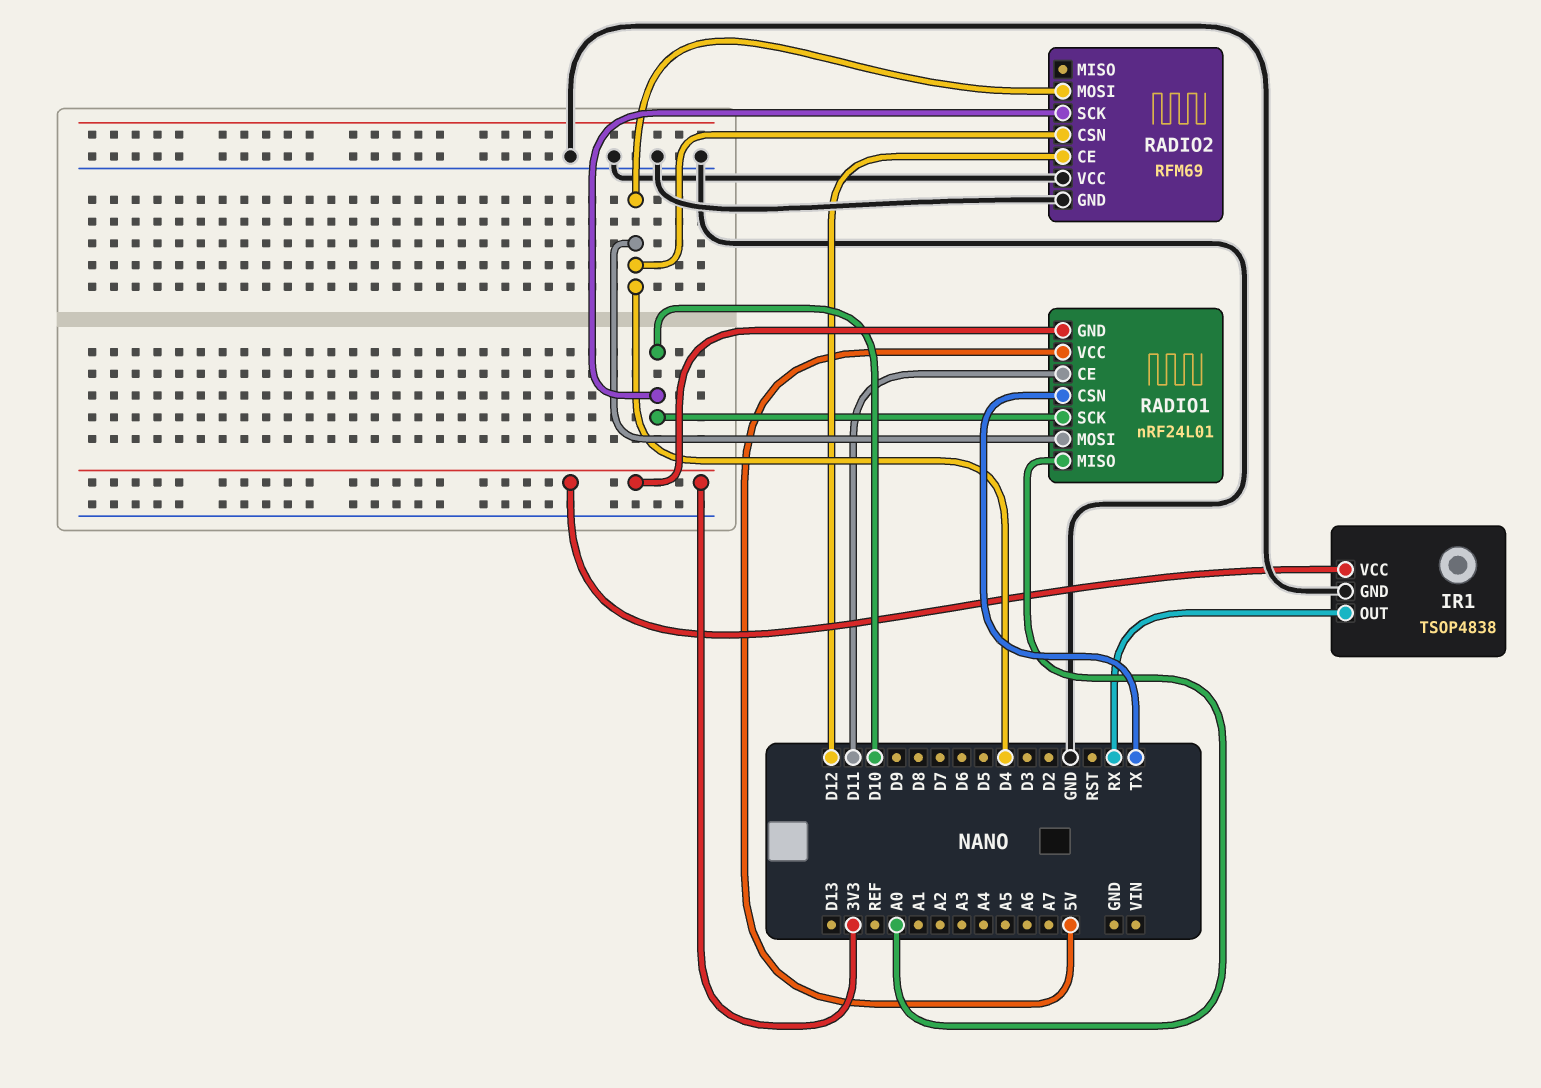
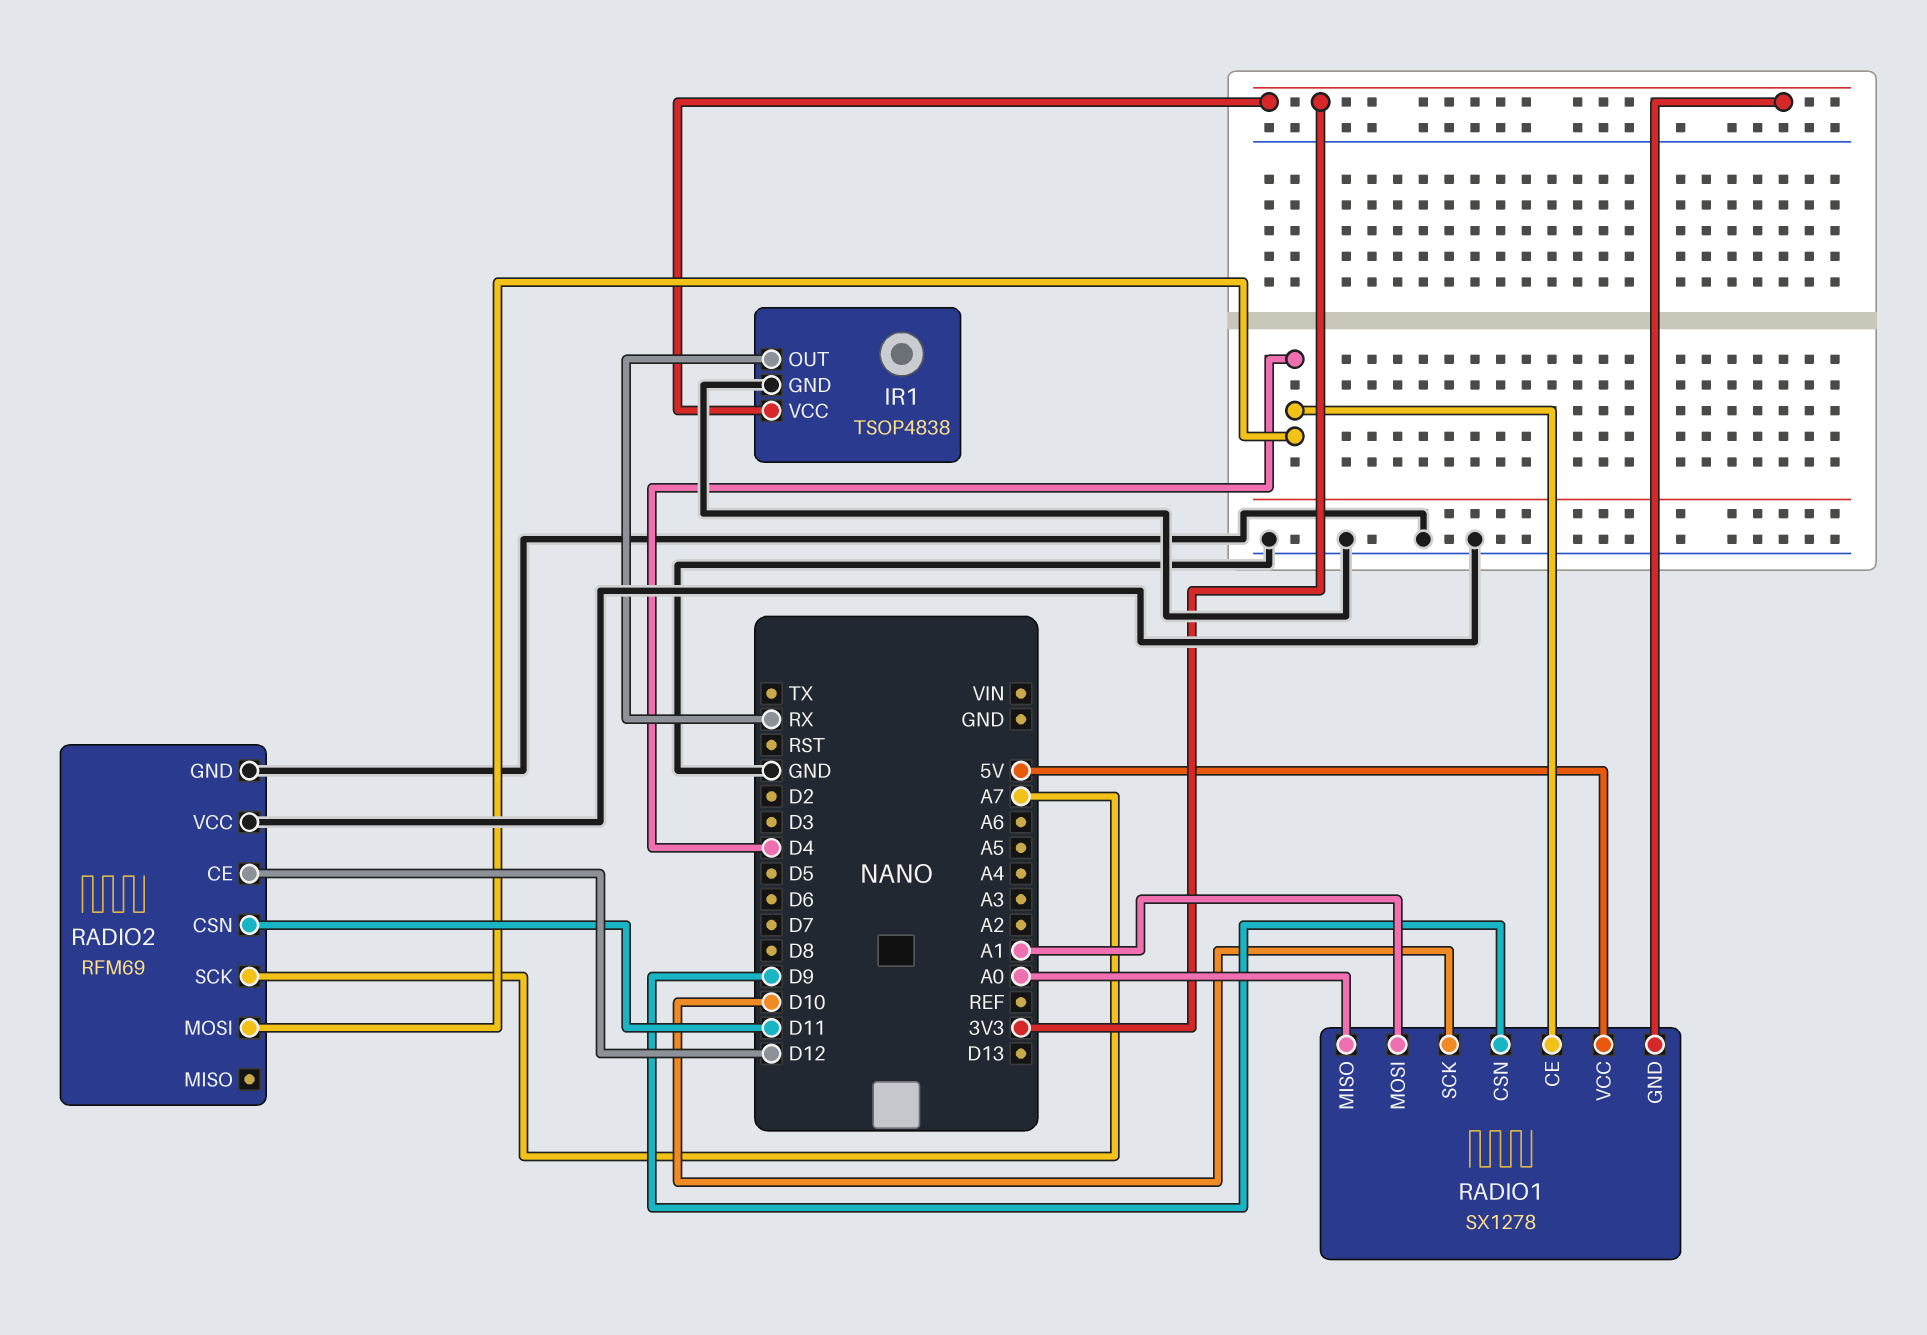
RADIO1: nRF24L01 -> SX1278
RADIO1 pin CE: D11 -> D4
RADIO1 pin CSN: TX -> D9
RADIO1 pin MOSI: D4 -> A1
RADIO2 pin CSN: D4 -> D11
RADIO2 pin SCK: D10 -> A7

